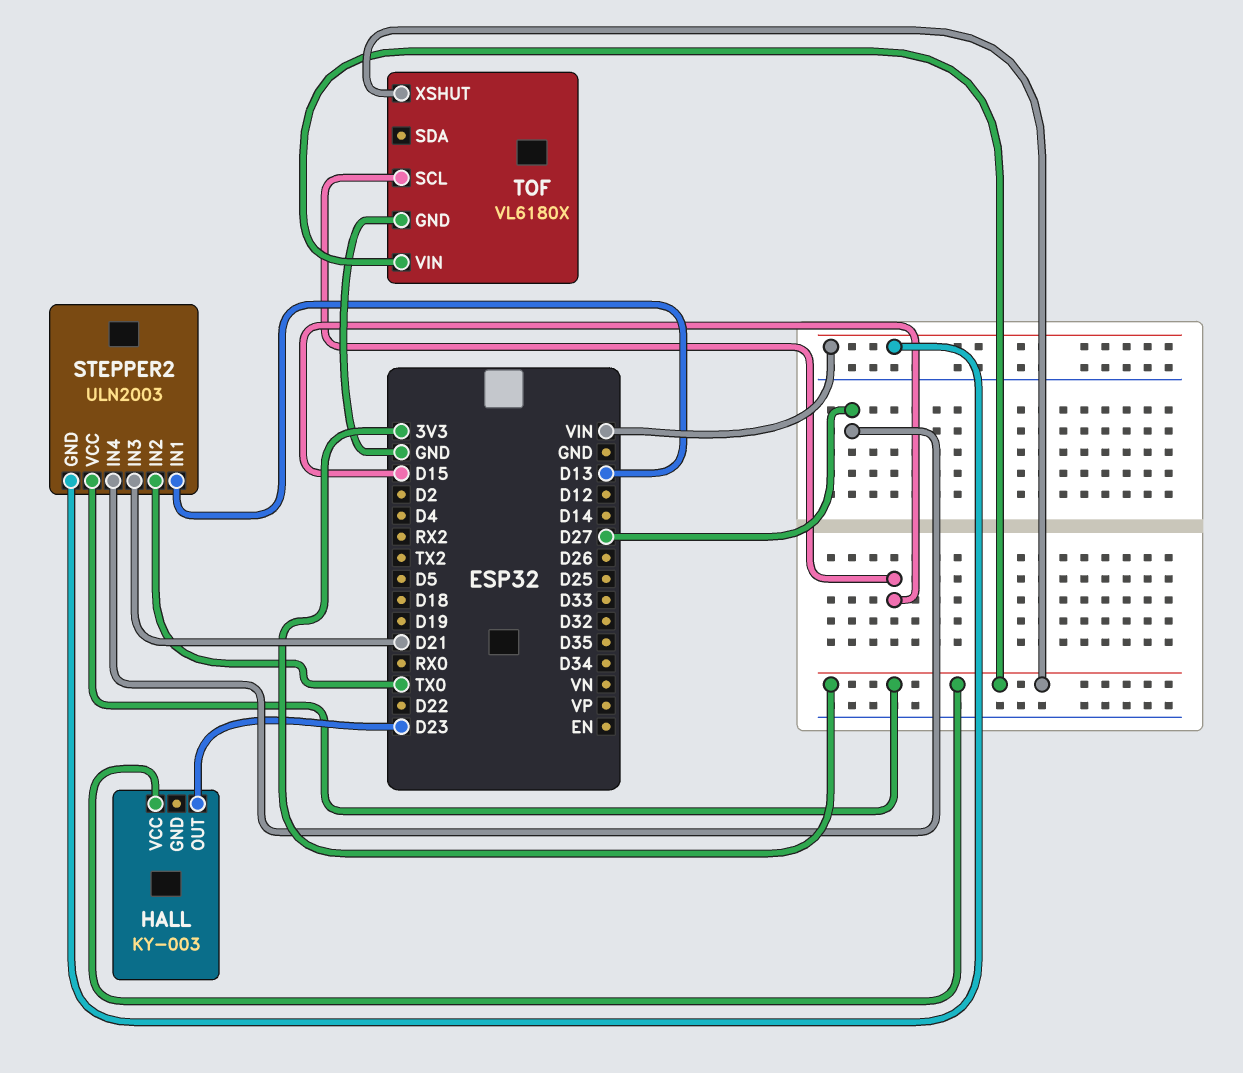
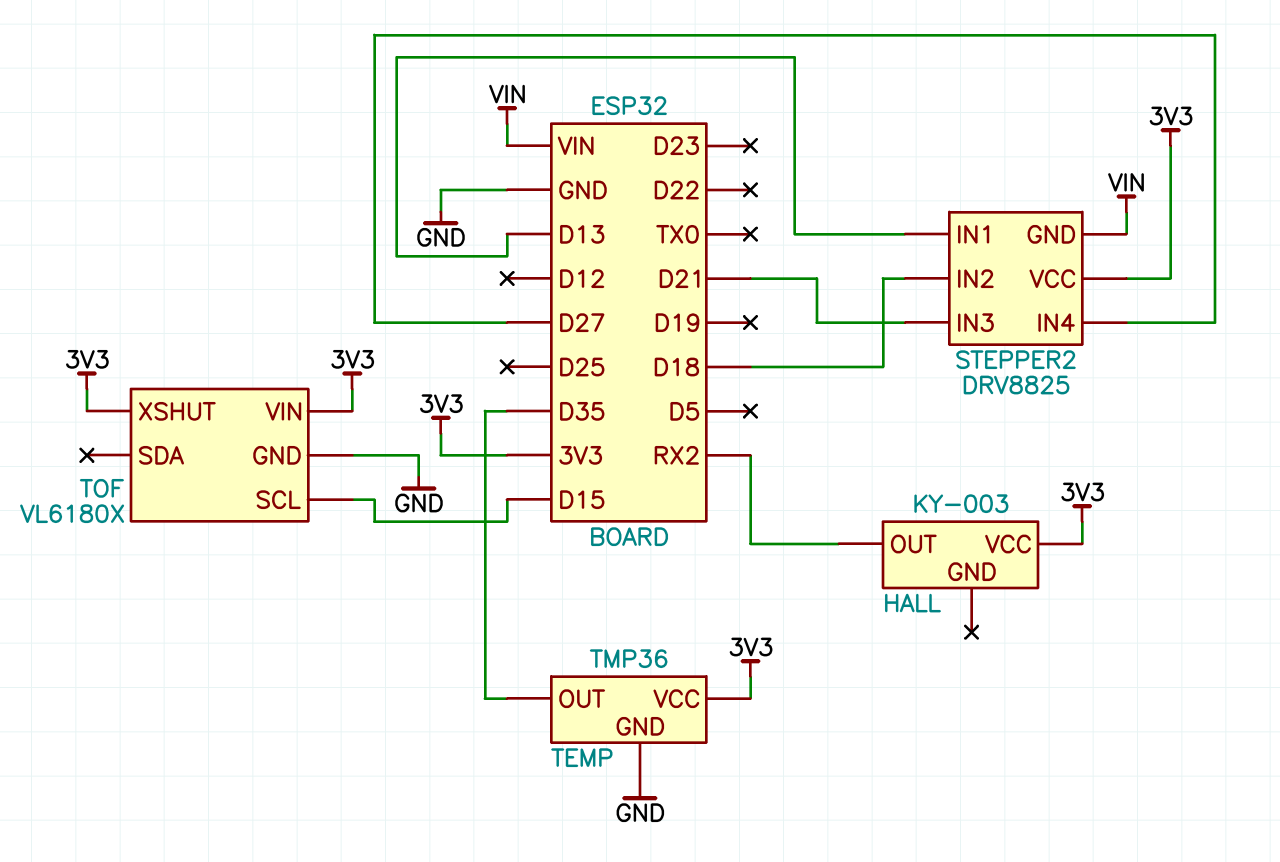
HALL pin OUT: D23 -> RX2
STEPPER2: ULN2003 -> DRV8825
STEPPER2 pin IN2: TX0 -> D18
TEMP: none -> TMP36
TEMP pin GND: none -> GND
TEMP pin OUT: none -> D35
TEMP pin VCC: none -> 3V3

